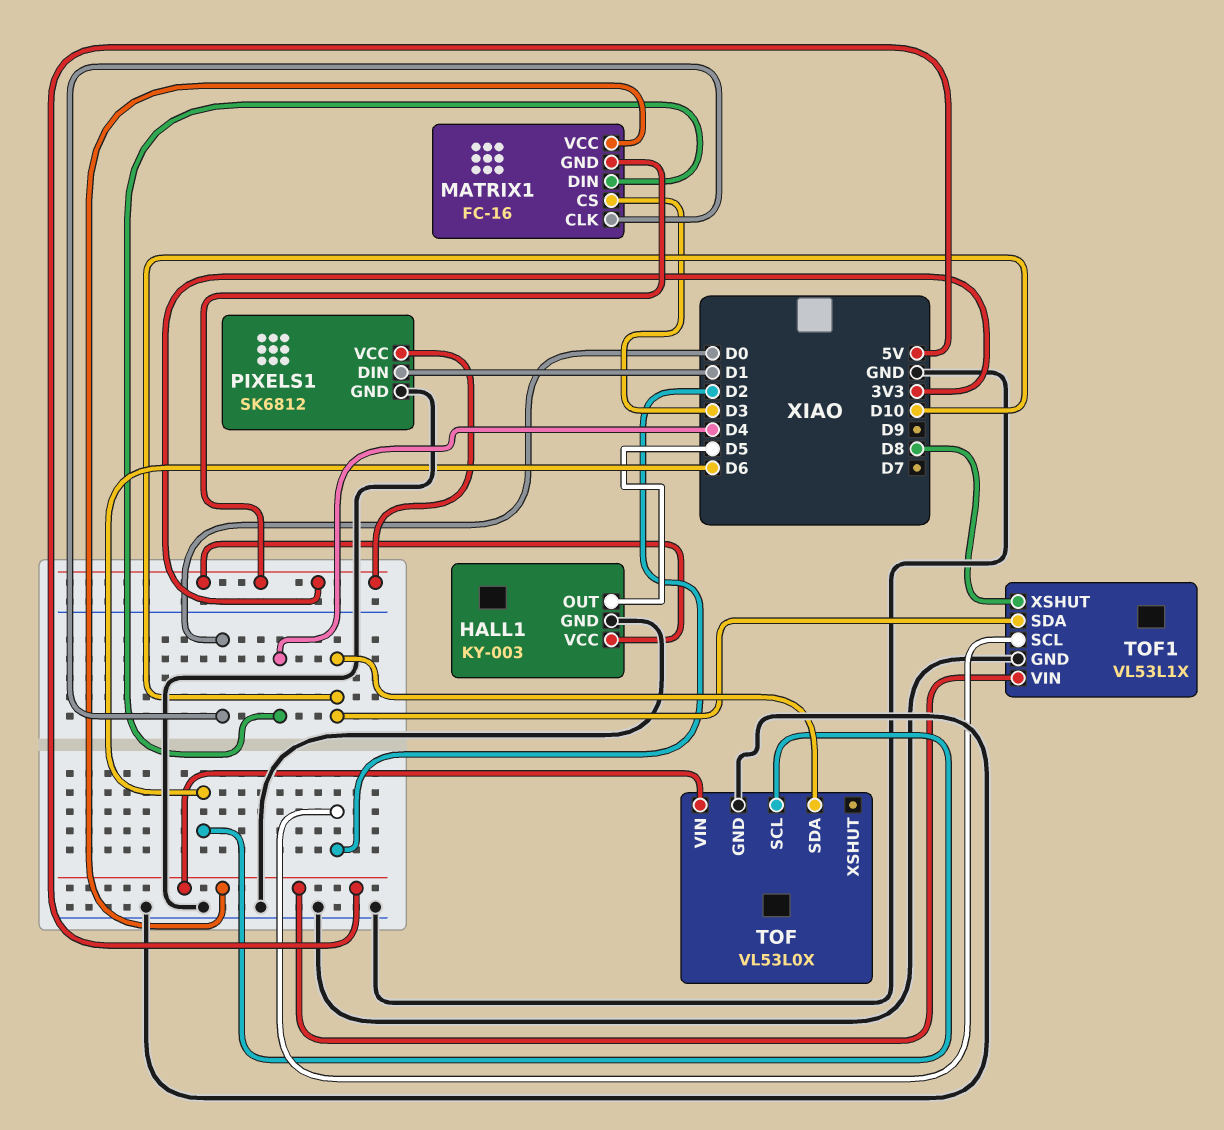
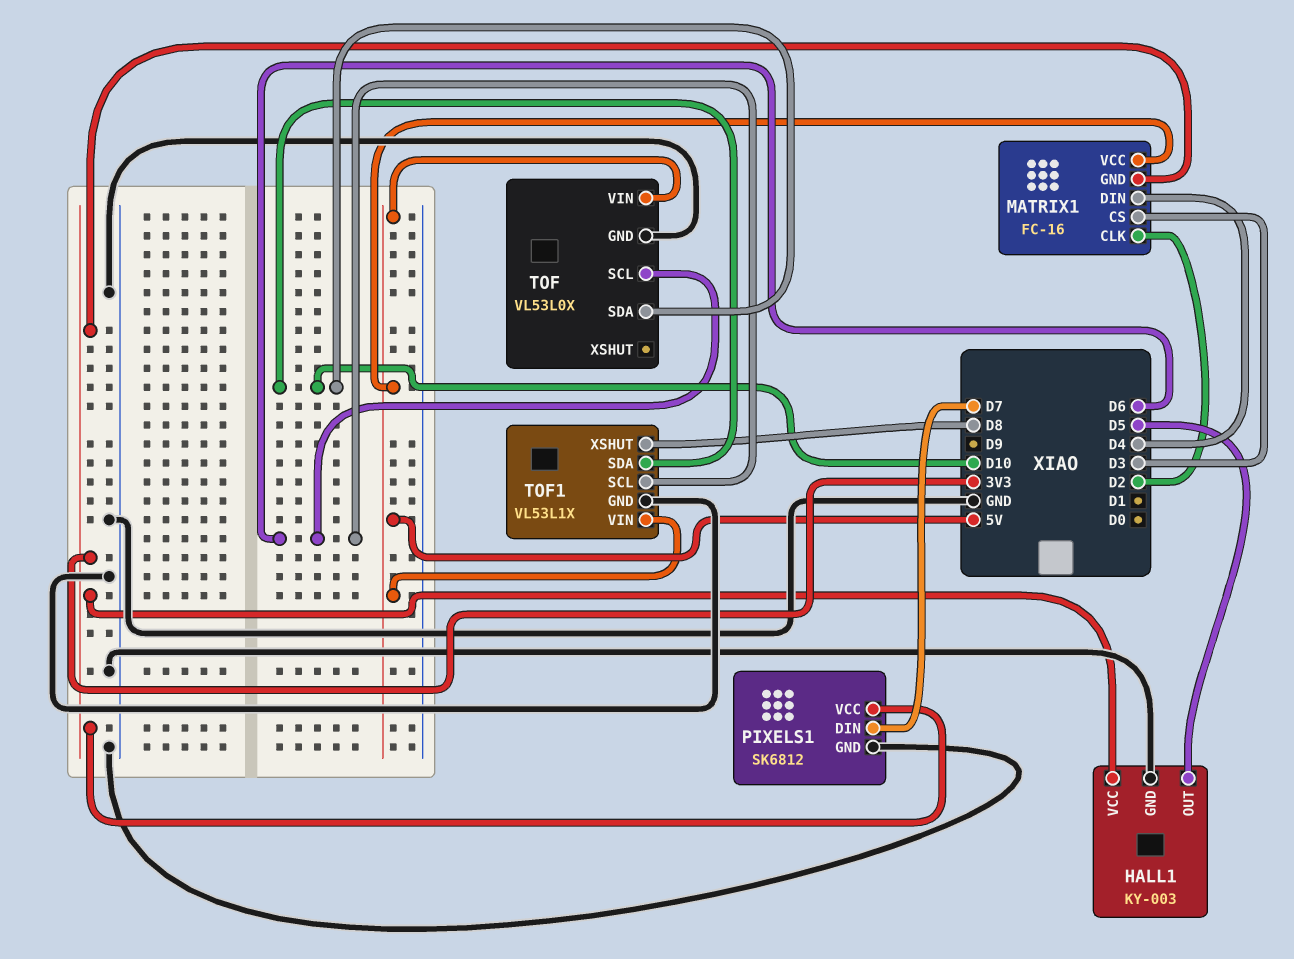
MATRIX1 pin CLK: D0 -> D2
PIXELS1 pin DIN: D1 -> D7
TOF1 pin SCL: D2 -> D6

